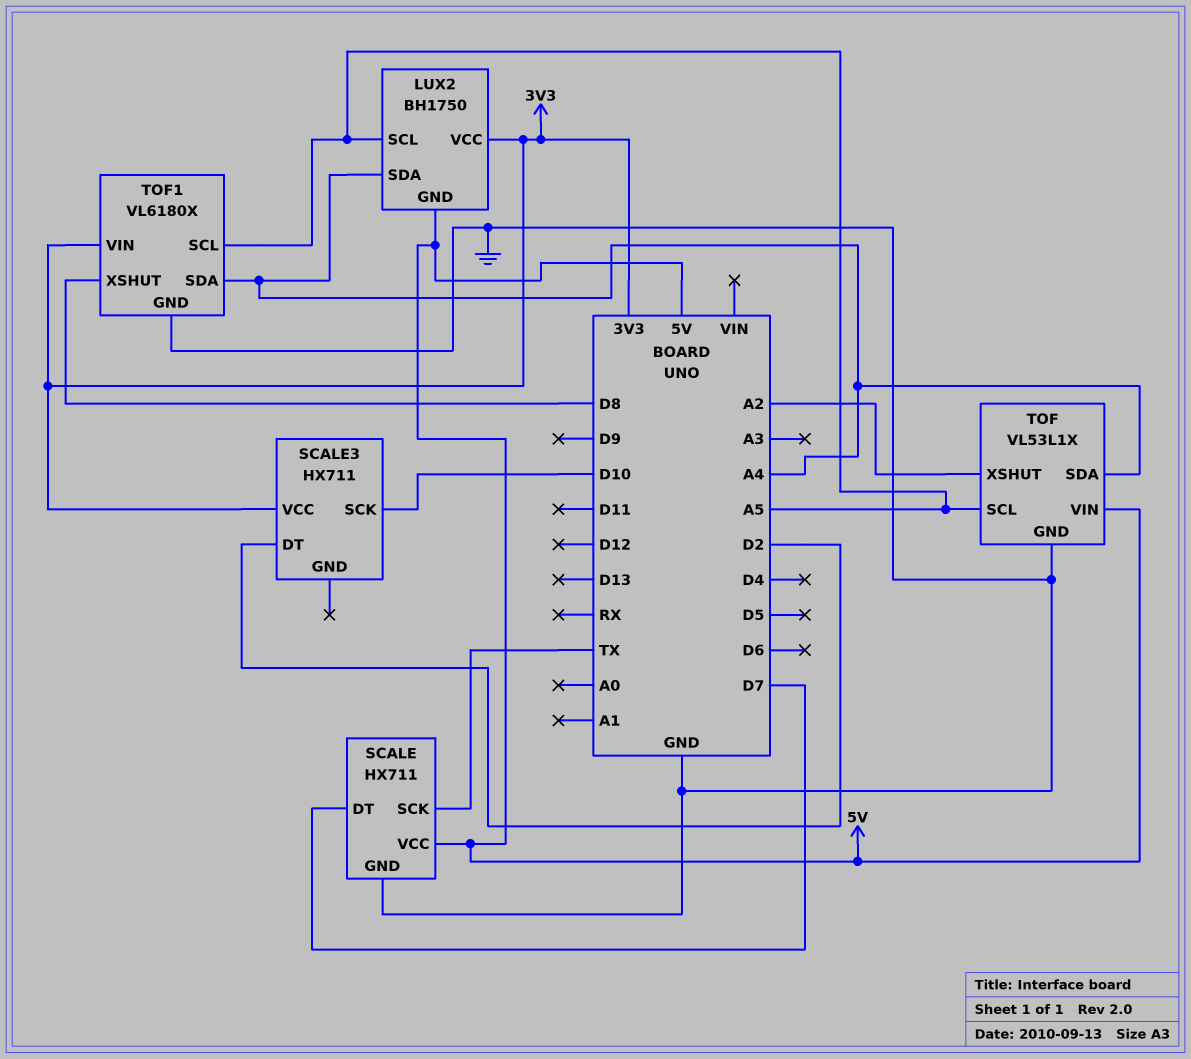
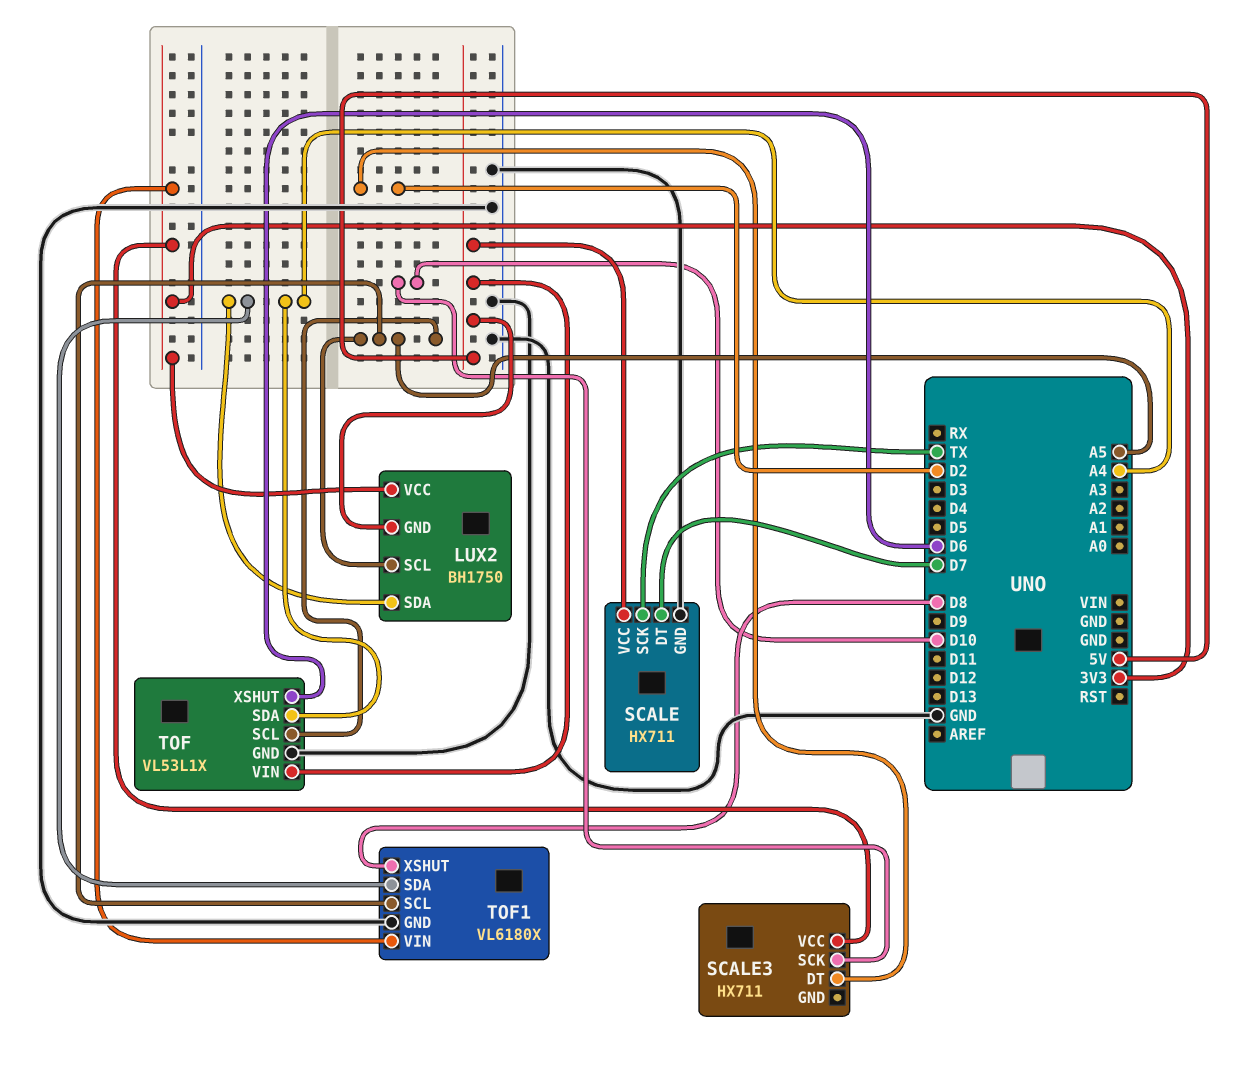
TOF pin XSHUT: A2 -> D6

